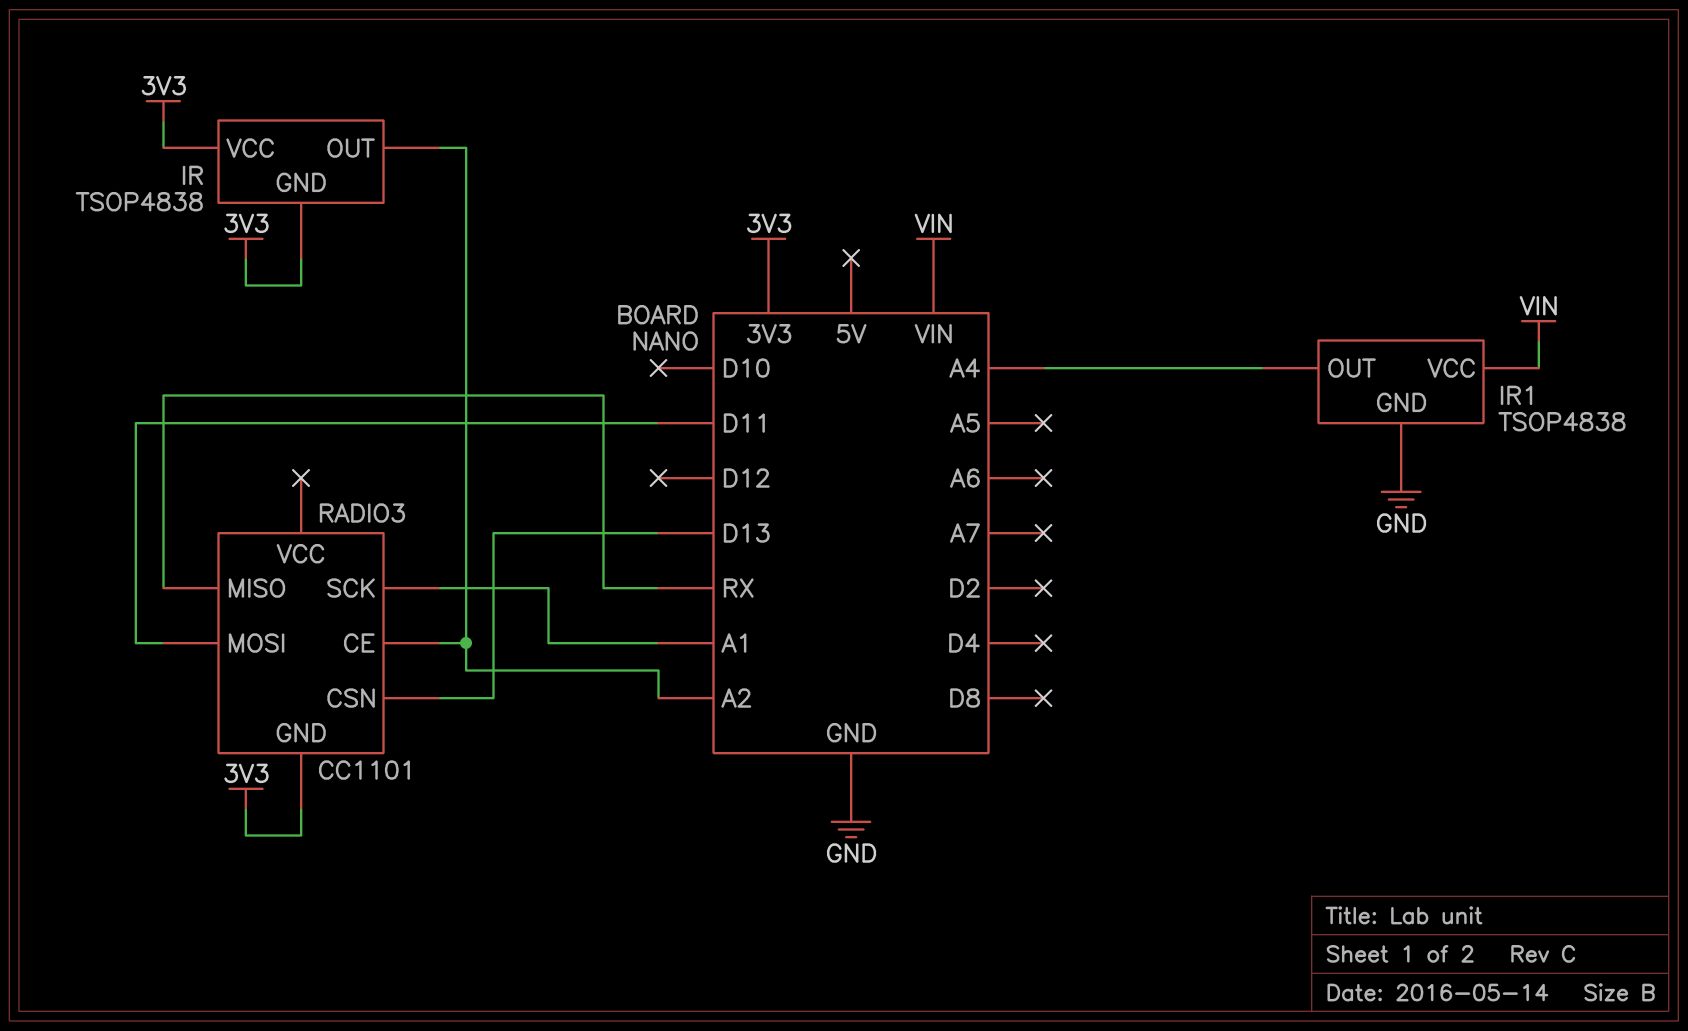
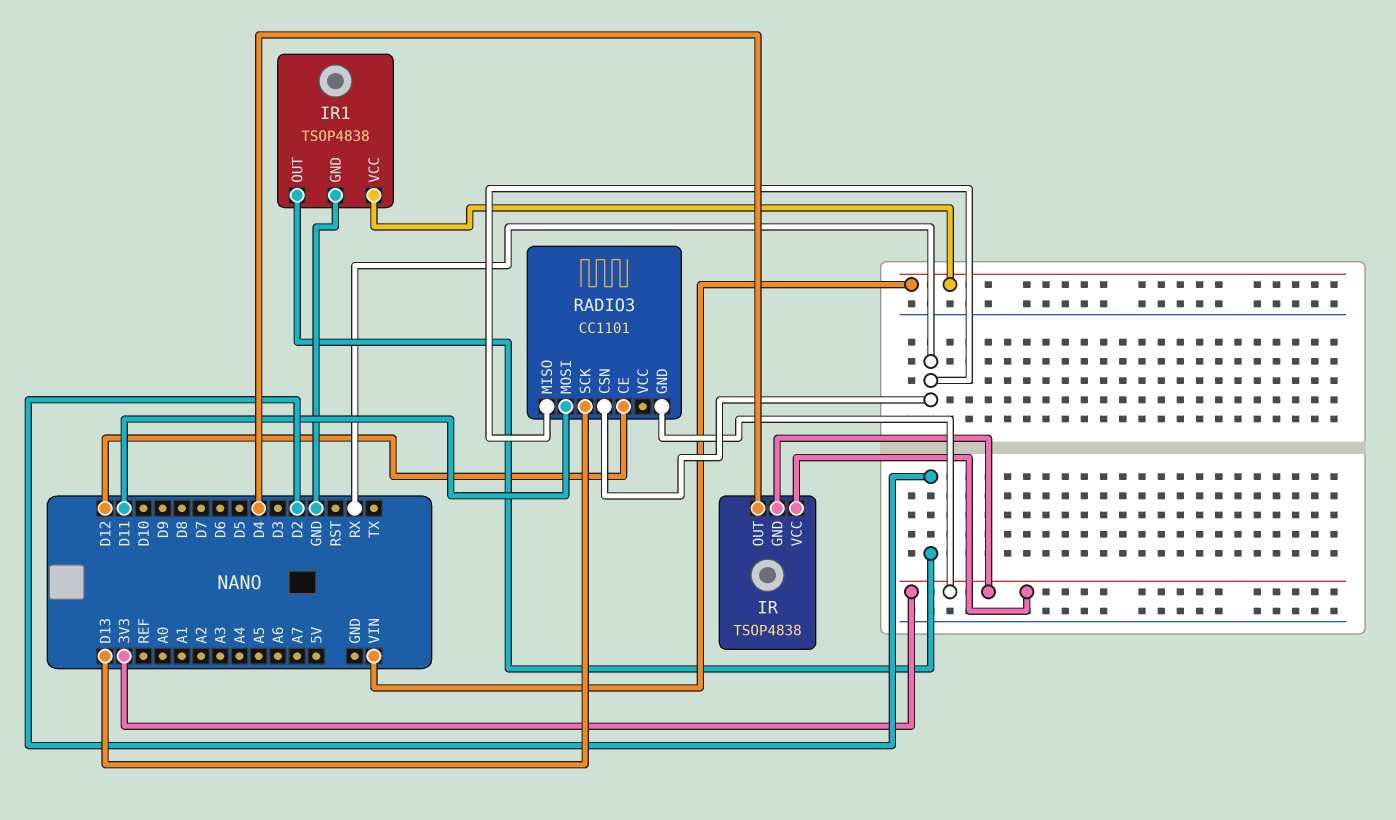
IR pin OUT: A2 -> D4
IR1 pin OUT: A4 -> D2
RADIO3 pin CE: A2 -> D12
RADIO3 pin CSN: D13 -> RX
RADIO3 pin SCK: A1 -> D13

